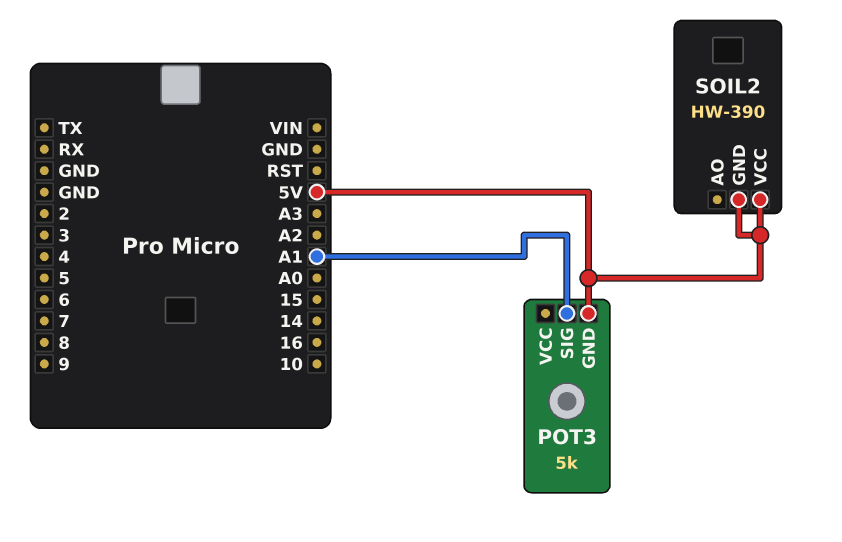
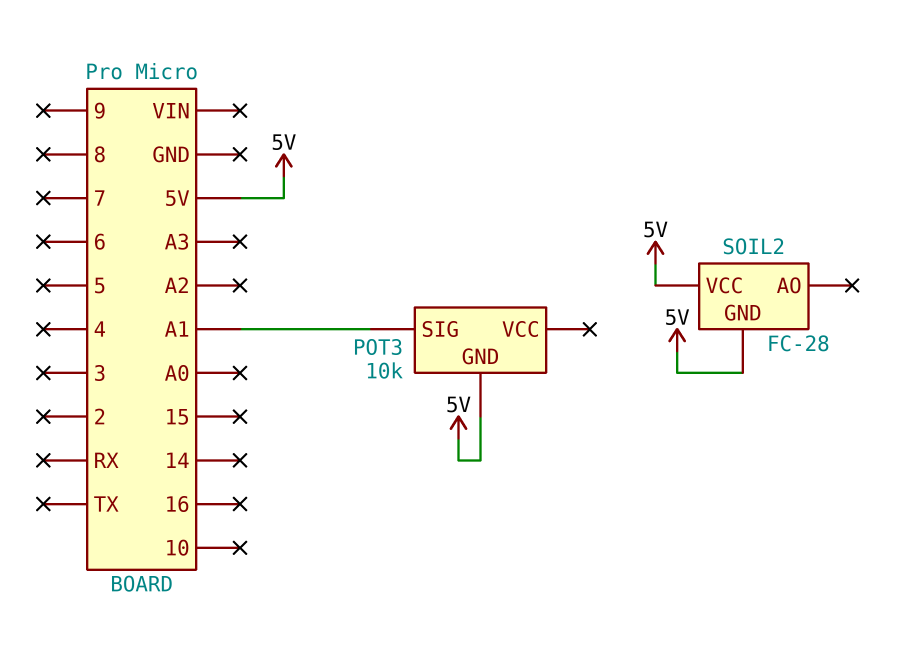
POT3: 5k -> 10k
SOIL2: HW-390 -> FC-28

